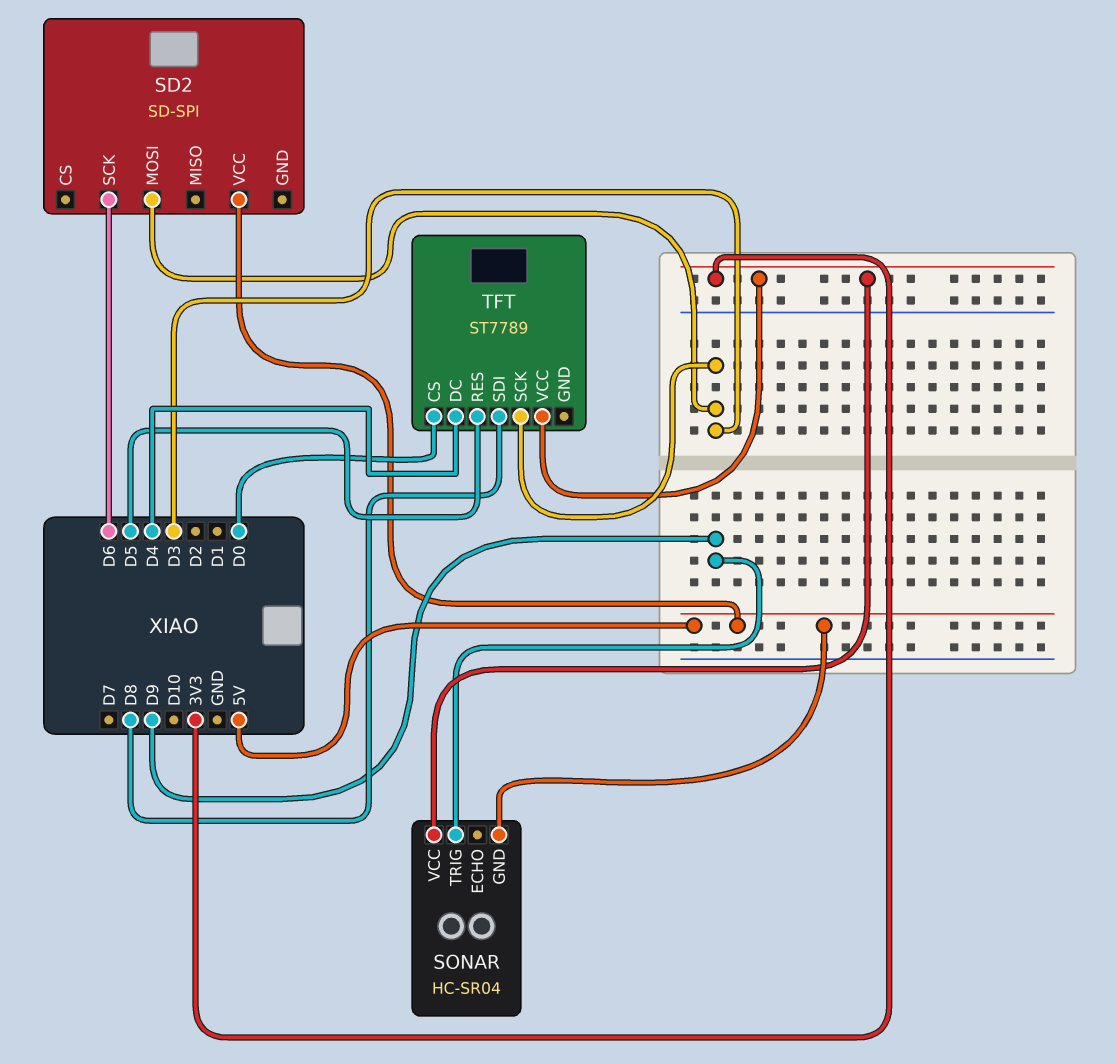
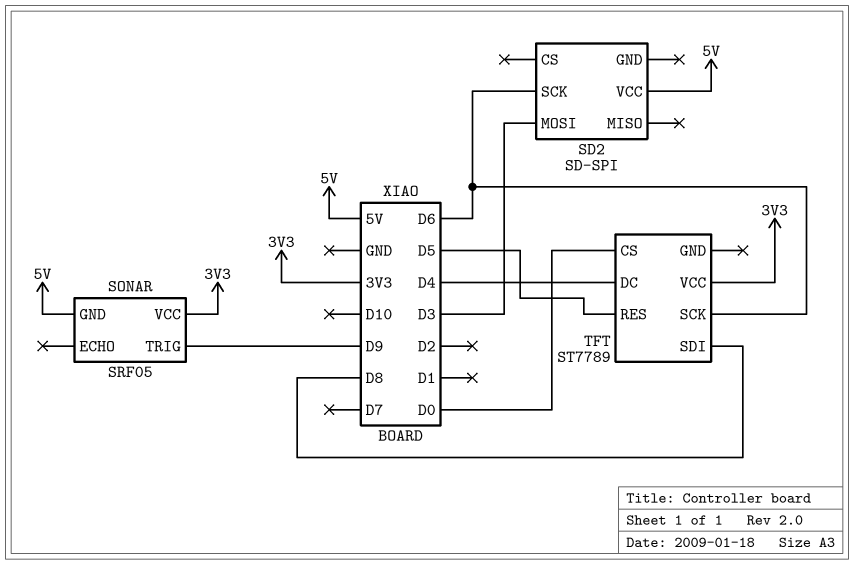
SONAR: HC-SR04 -> SRF05
TFT pin SCK: D3 -> D6

